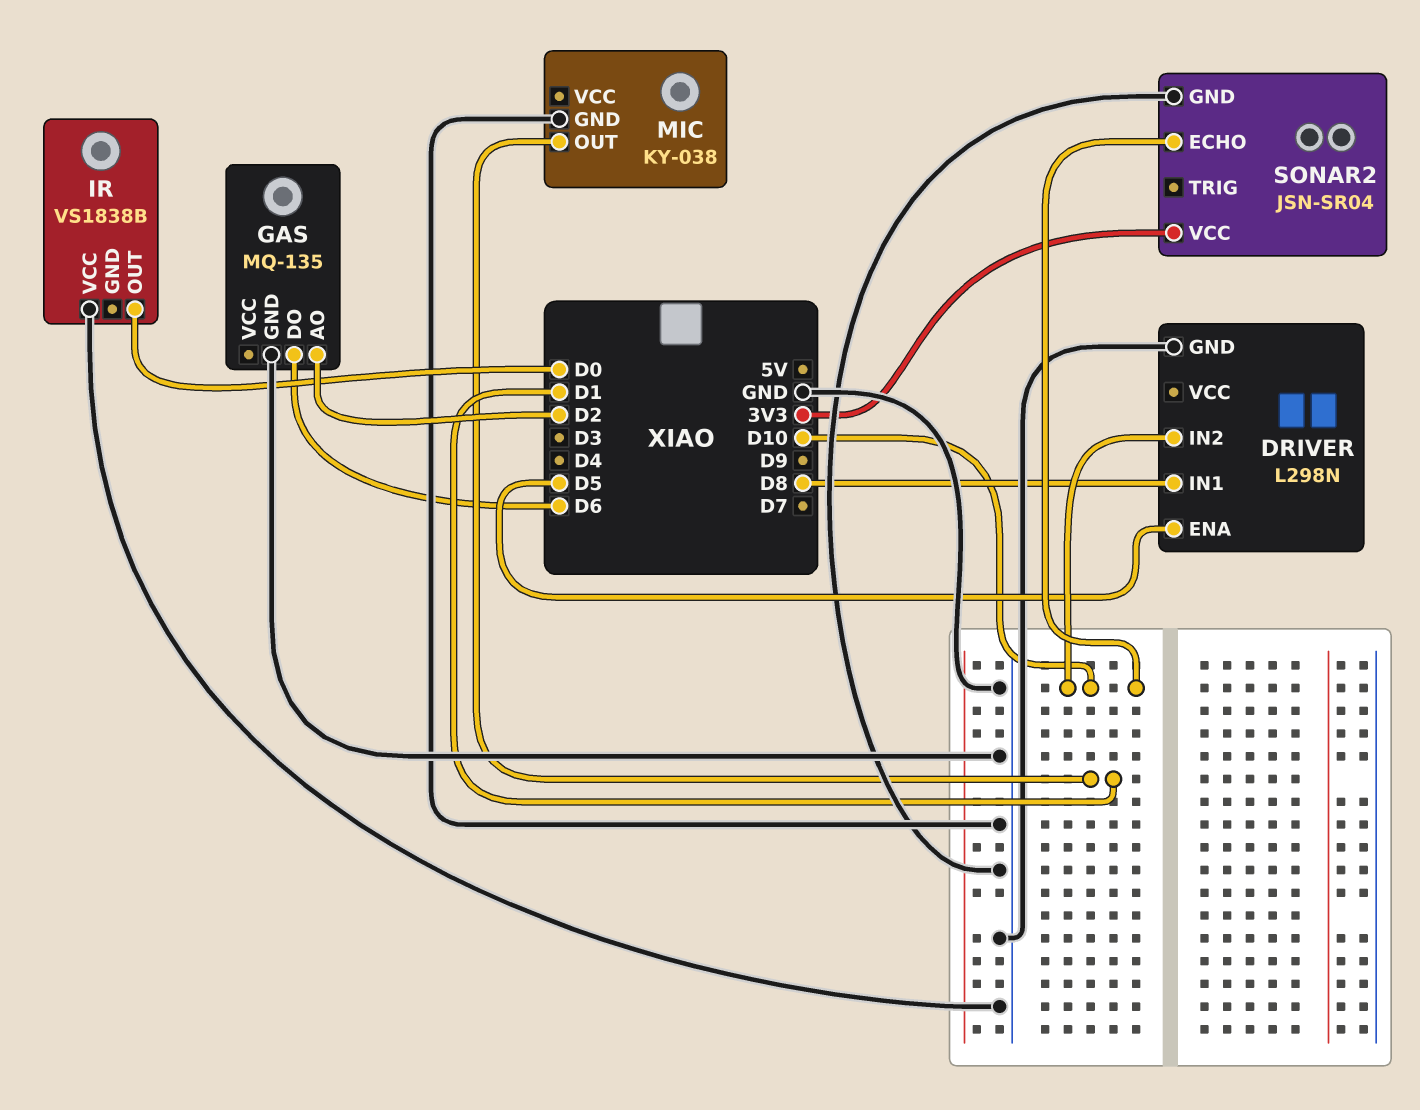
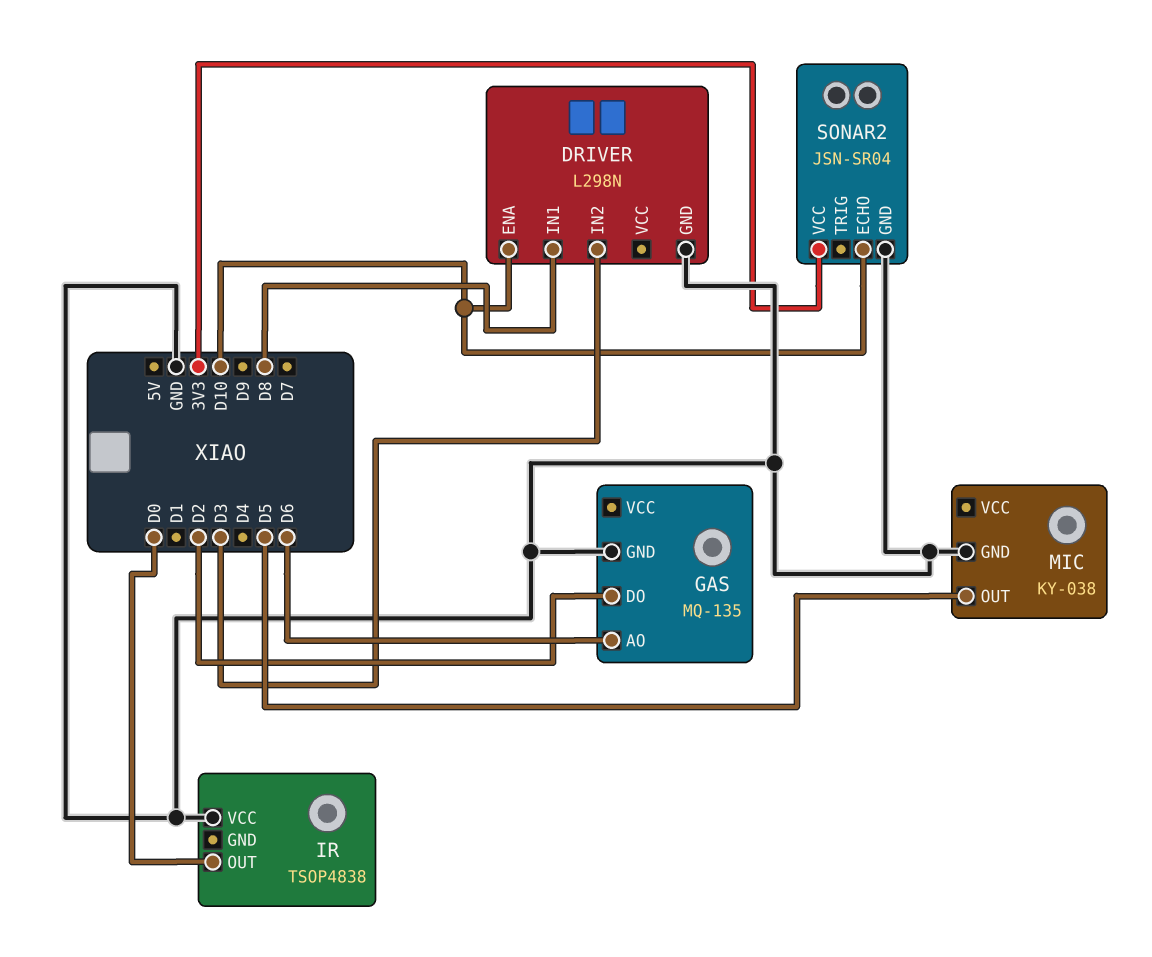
DRIVER pin ENA: D5 -> D10
DRIVER pin IN2: D10 -> D3
GAS pin AO: D2 -> D6
GAS pin DO: D6 -> D2
IR: VS1838B -> TSOP4838
MIC pin OUT: D1 -> D5

